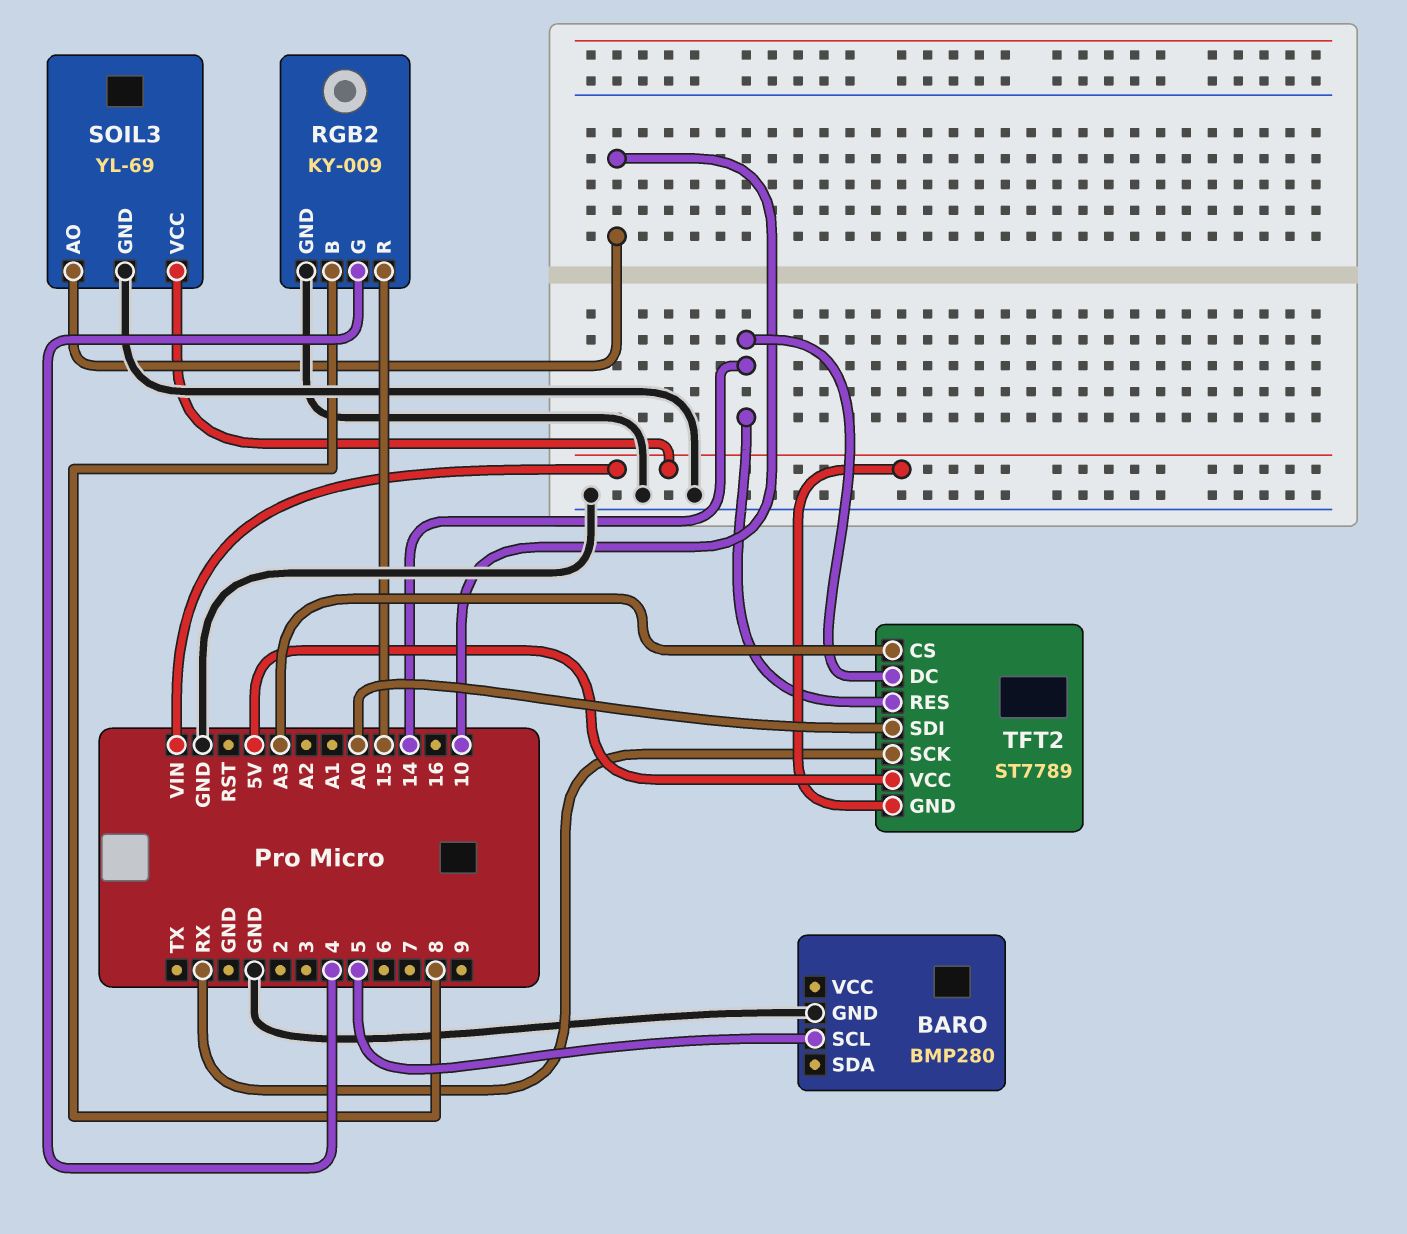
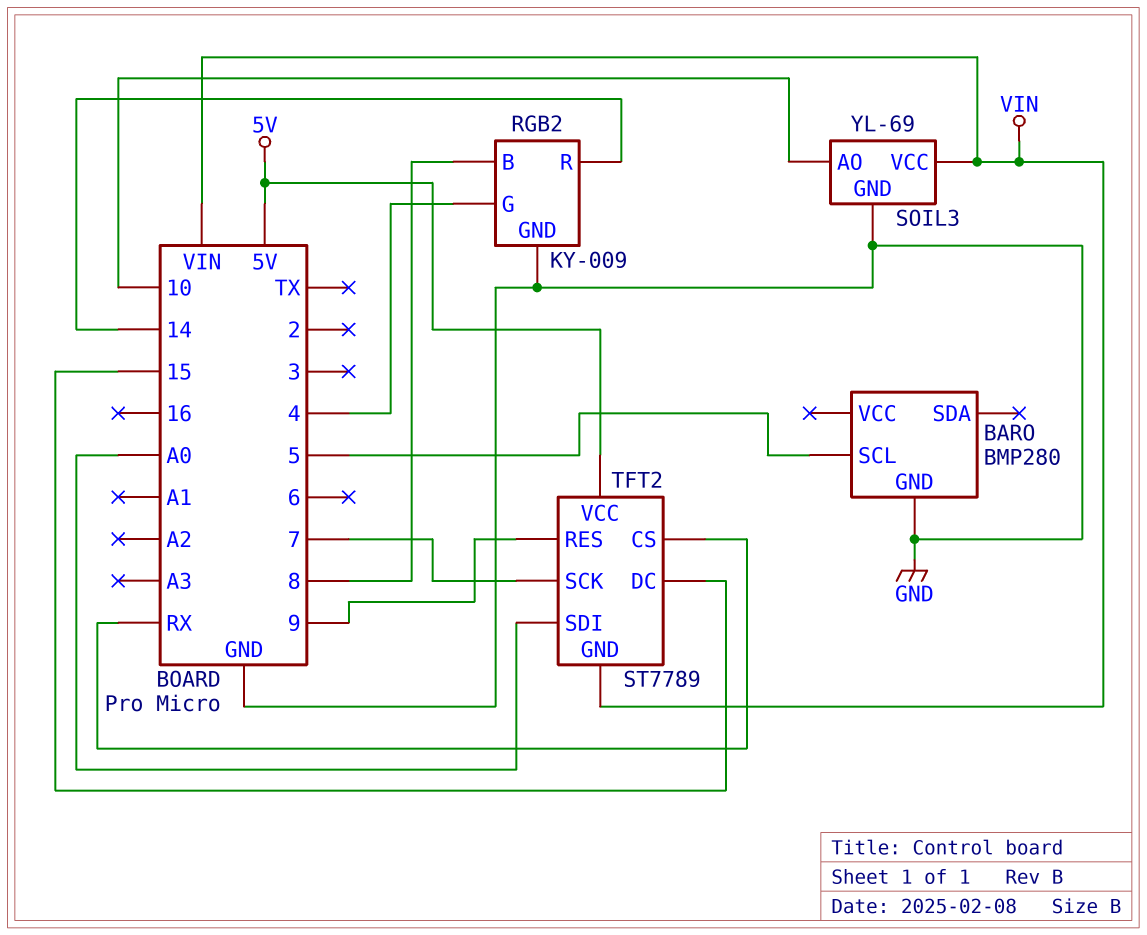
RGB2 pin R: 15 -> 14
TFT2 pin CS: A3 -> RX
TFT2 pin DC: 14 -> 15
TFT2 pin RES: 14 -> 9
TFT2 pin SCK: RX -> 7

